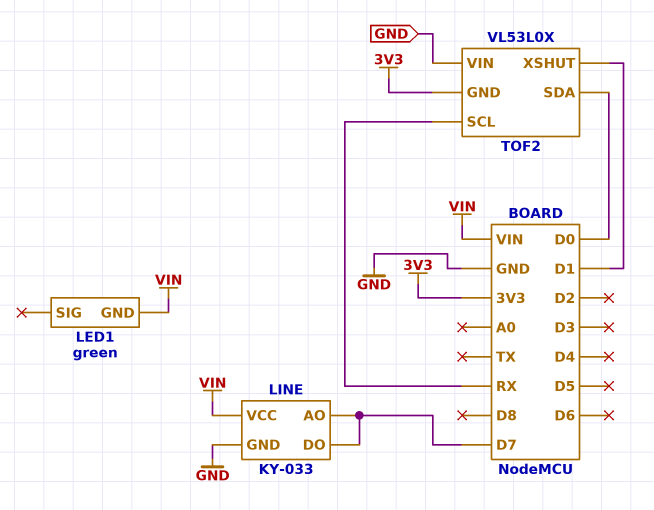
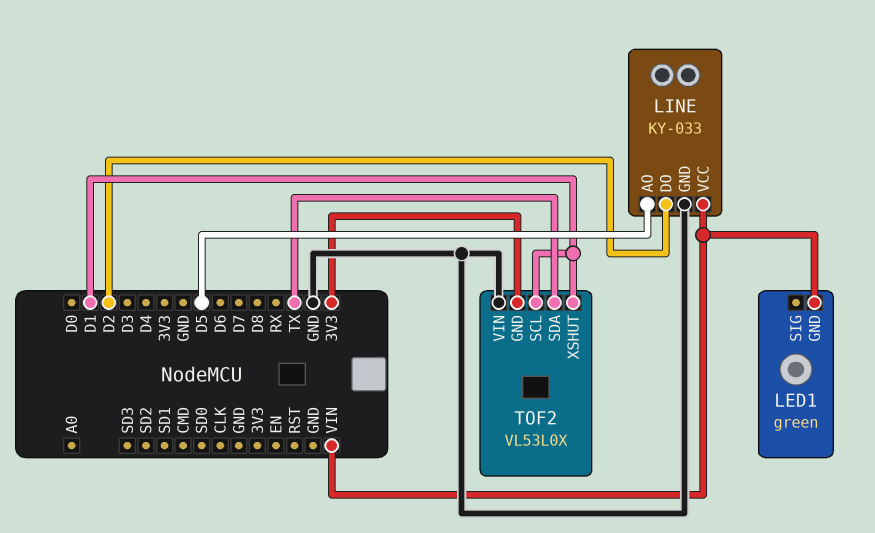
LINE pin AO: D7 -> D5
LINE pin DO: D7 -> D2
TOF2 pin SCL: RX -> D1
TOF2 pin SDA: D0 -> TX

